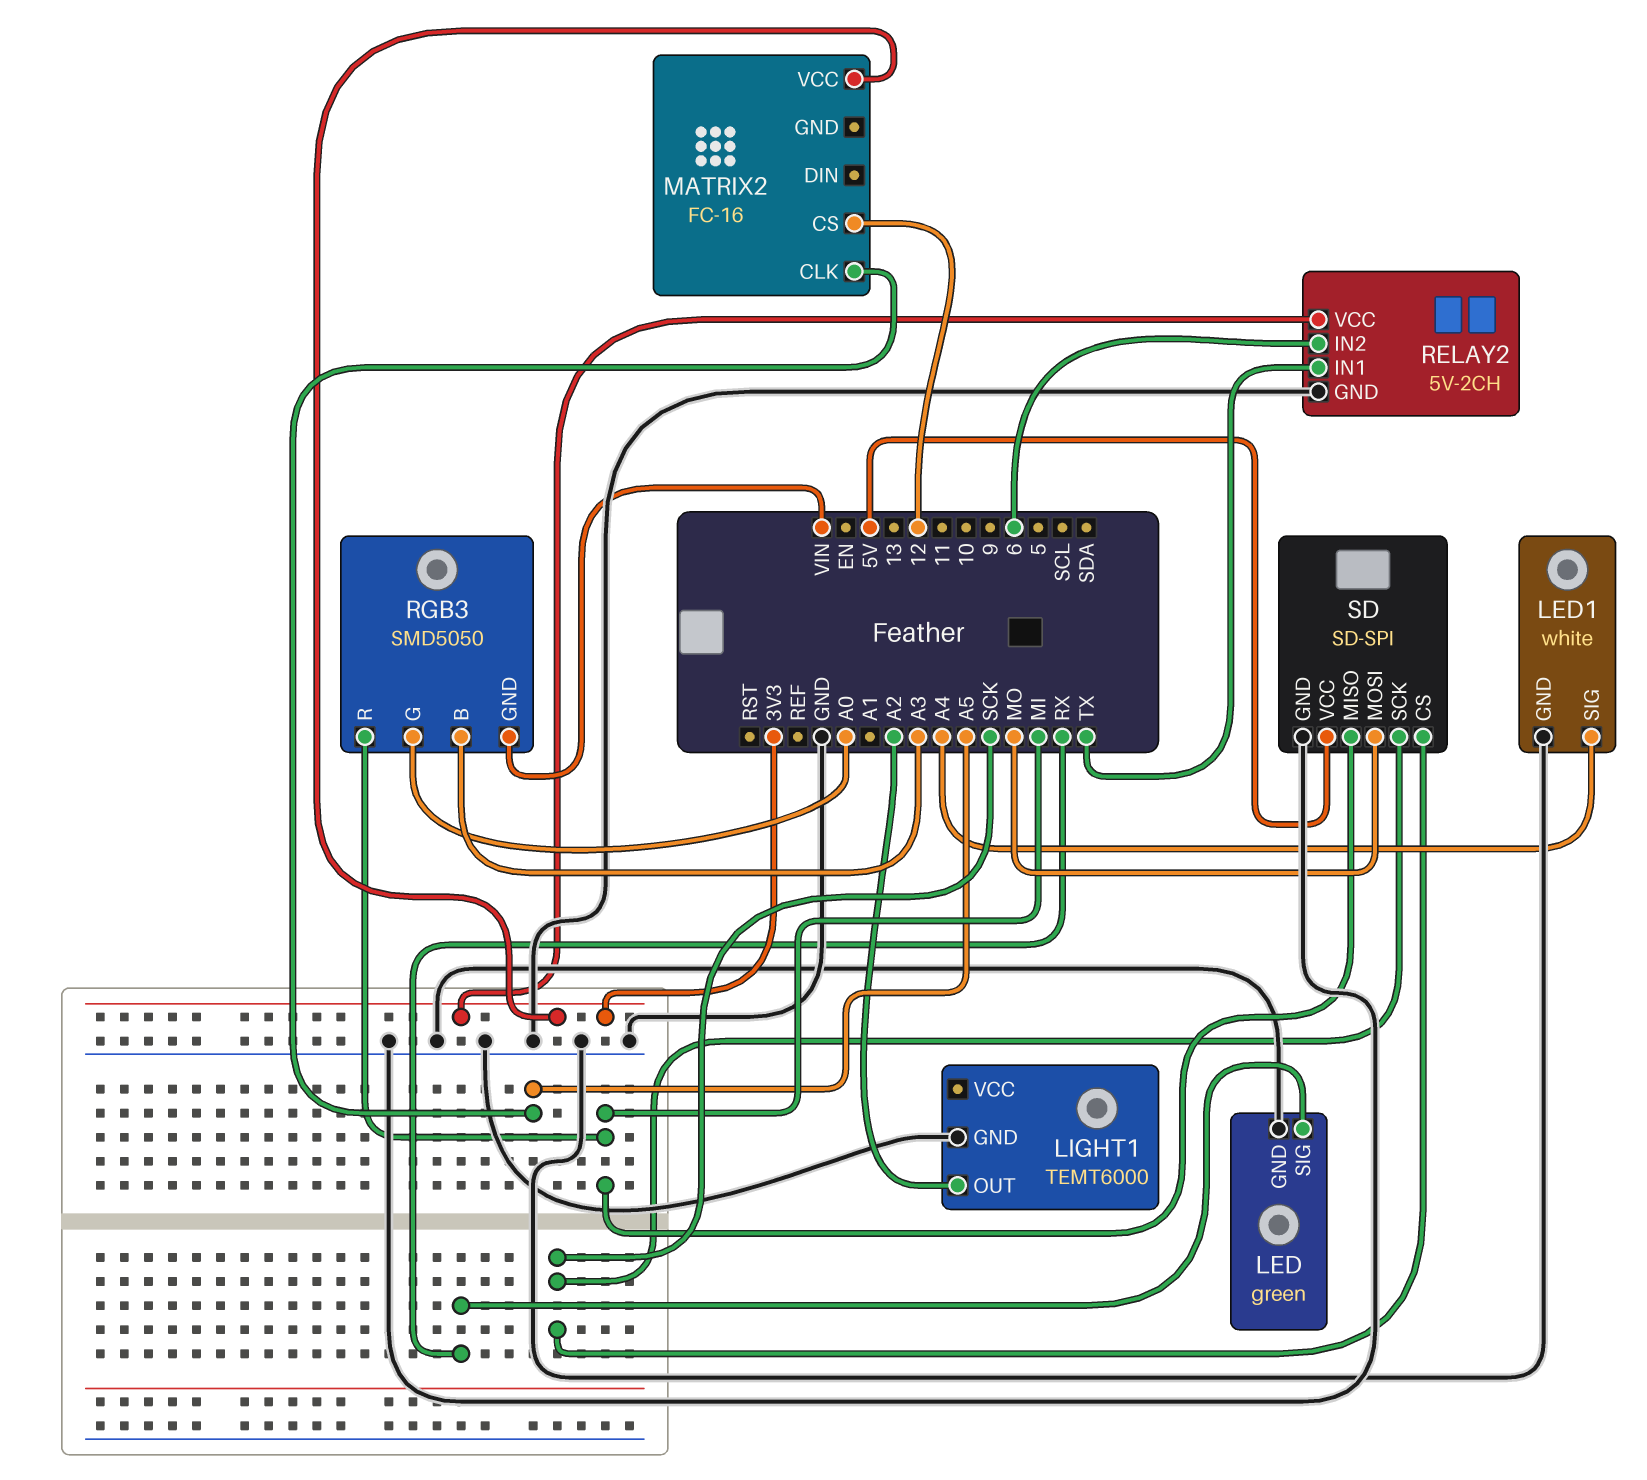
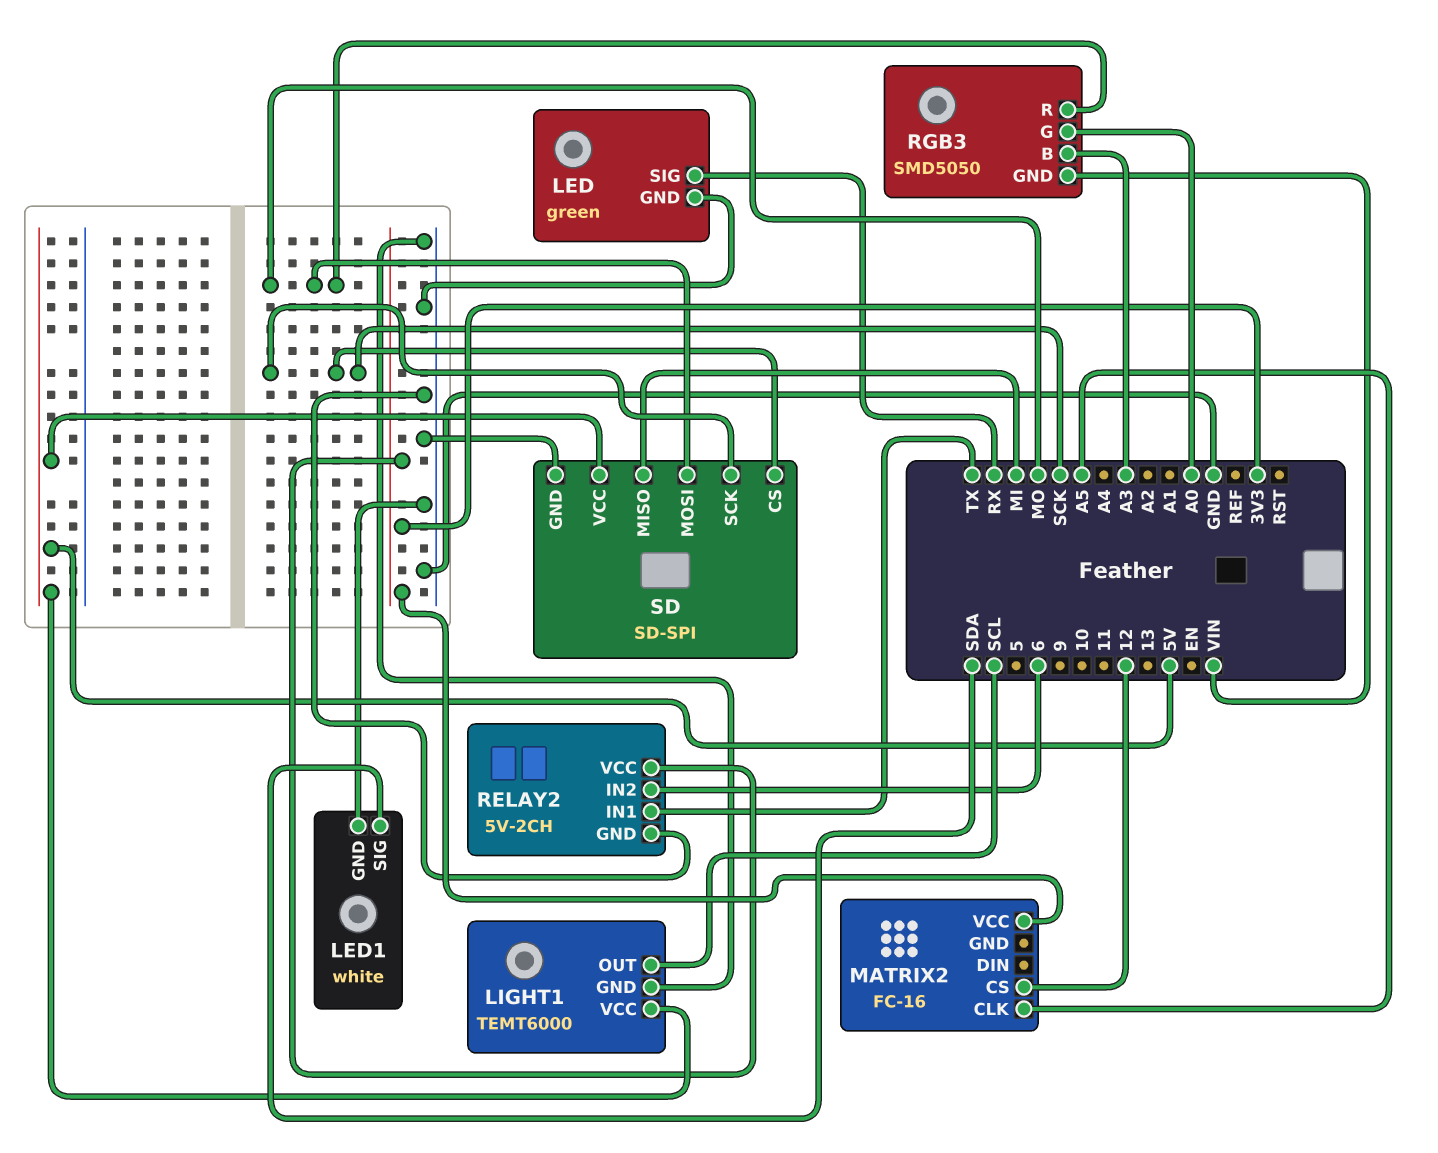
LED1 pin SIG: A4 -> SDA
LIGHT1 pin OUT: A2 -> SCL
LIGHT1 pin VCC: none -> 5V
RGB3 pin R: MI -> MO

